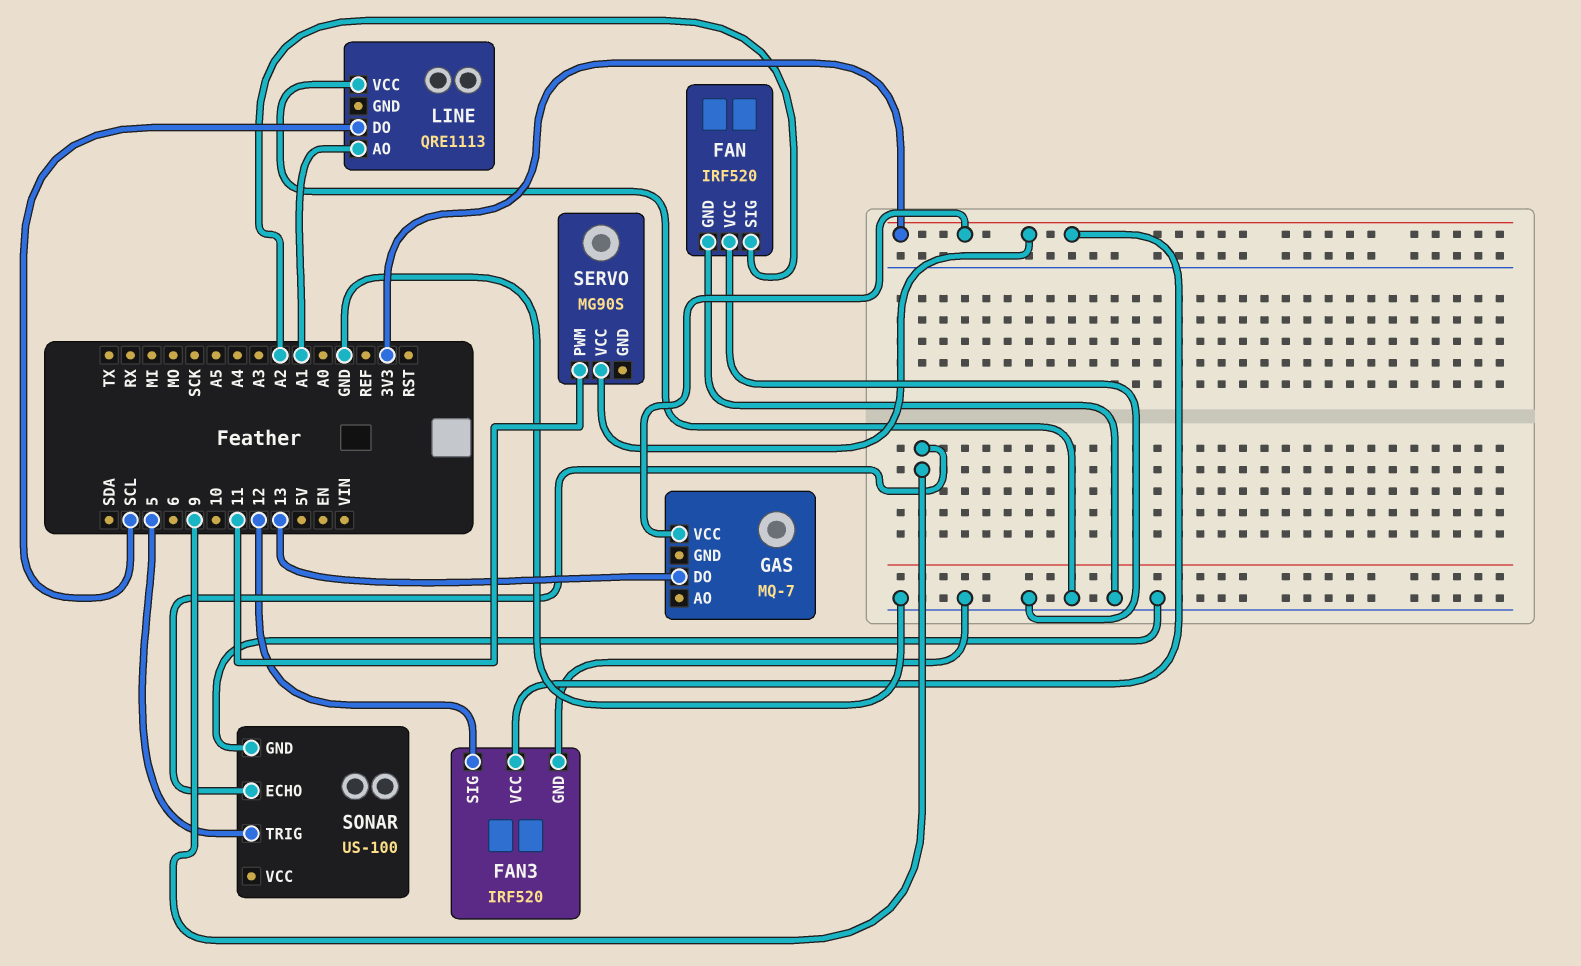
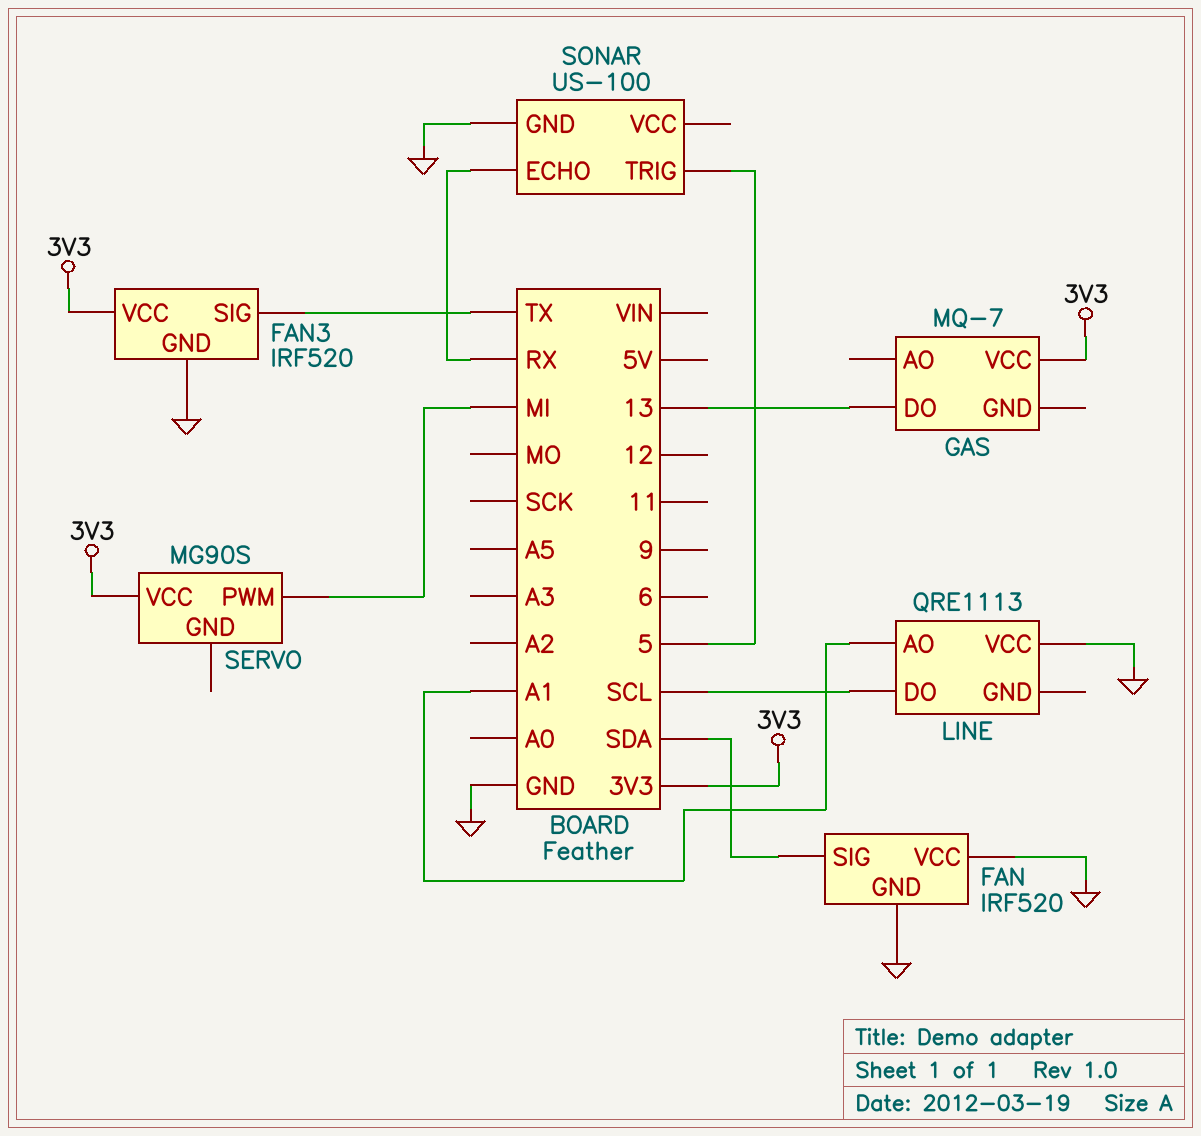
FAN pin SIG: A2 -> SDA
FAN3 pin SIG: 12 -> TX
SERVO pin PWM: 11 -> MI
SONAR pin ECHO: 9 -> RX

